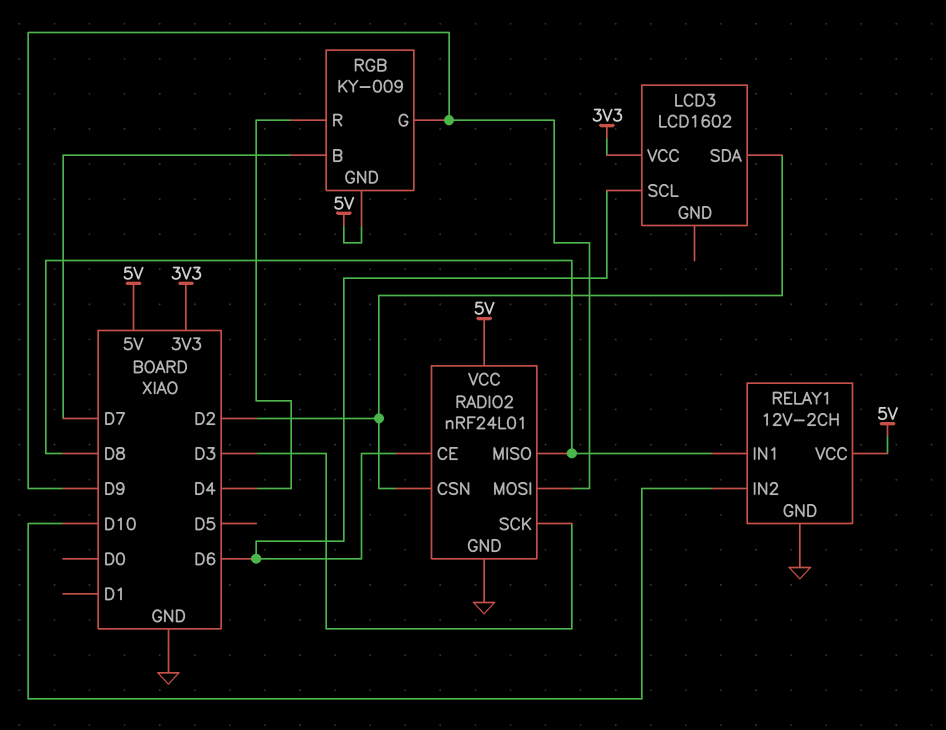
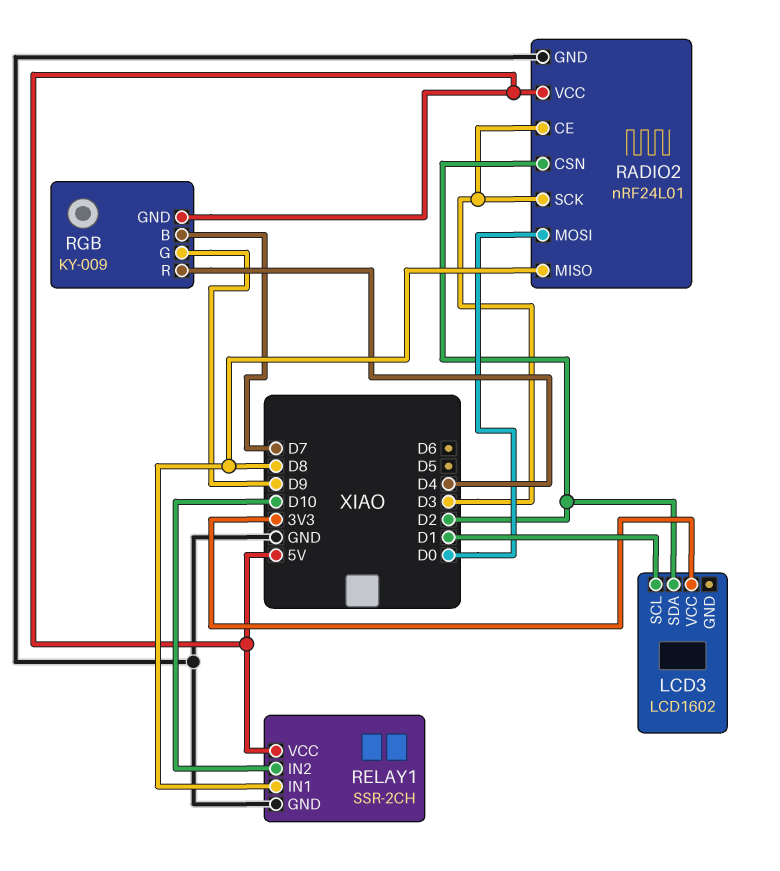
LCD3 pin SCL: D6 -> D1
RADIO2 pin CE: D6 -> D3
RADIO2 pin MOSI: D9 -> D0
RELAY1: 12V-2CH -> SSR-2CH

